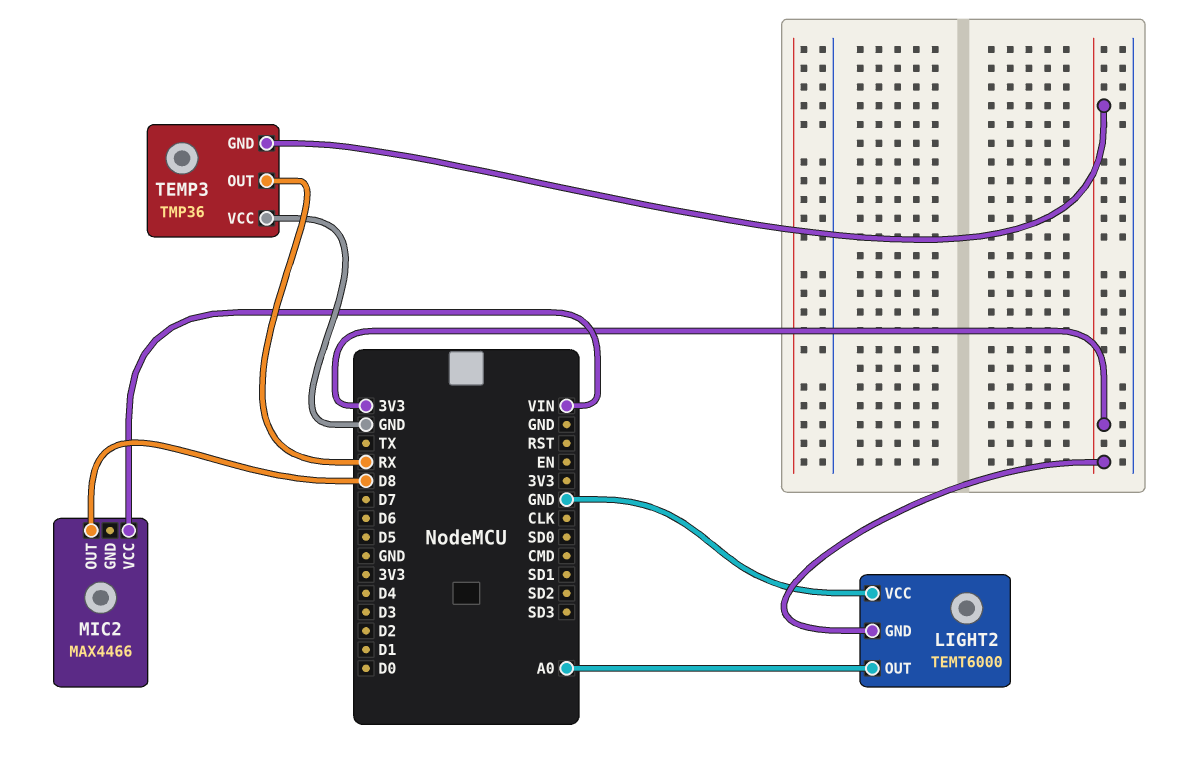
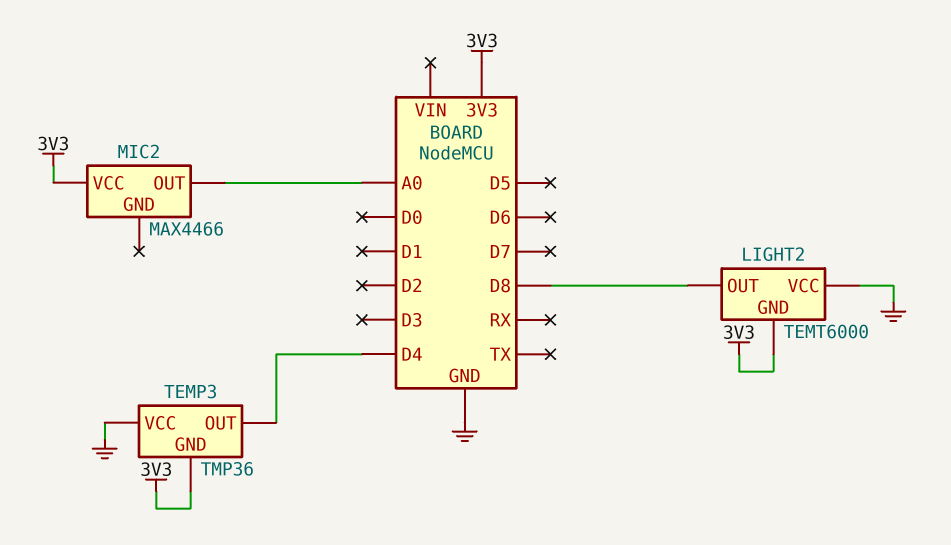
LIGHT2 pin OUT: A0 -> D8
MIC2 pin OUT: D8 -> A0
MIC2 pin VCC: VIN -> 3V3
TEMP3 pin OUT: RX -> D4

